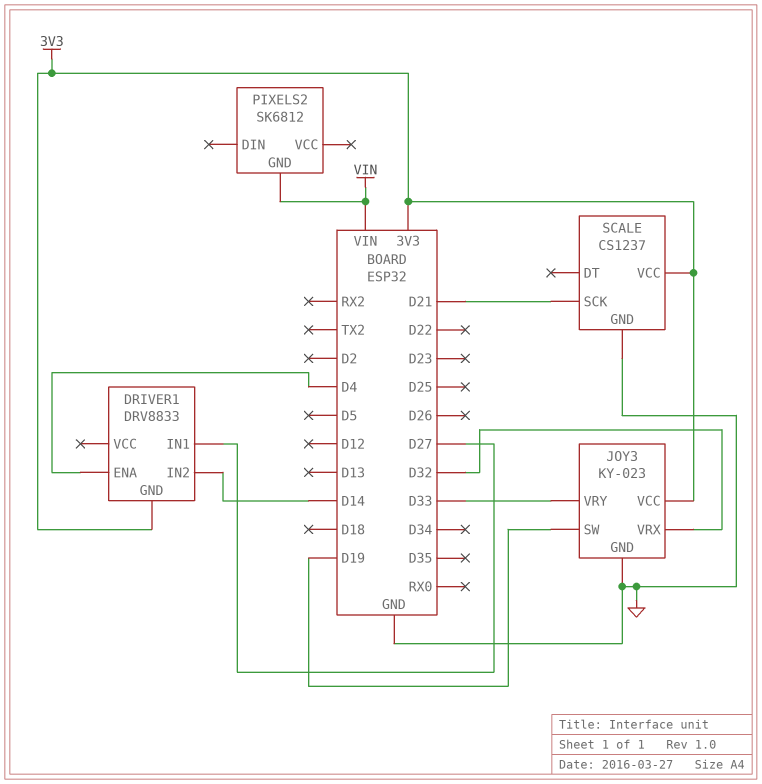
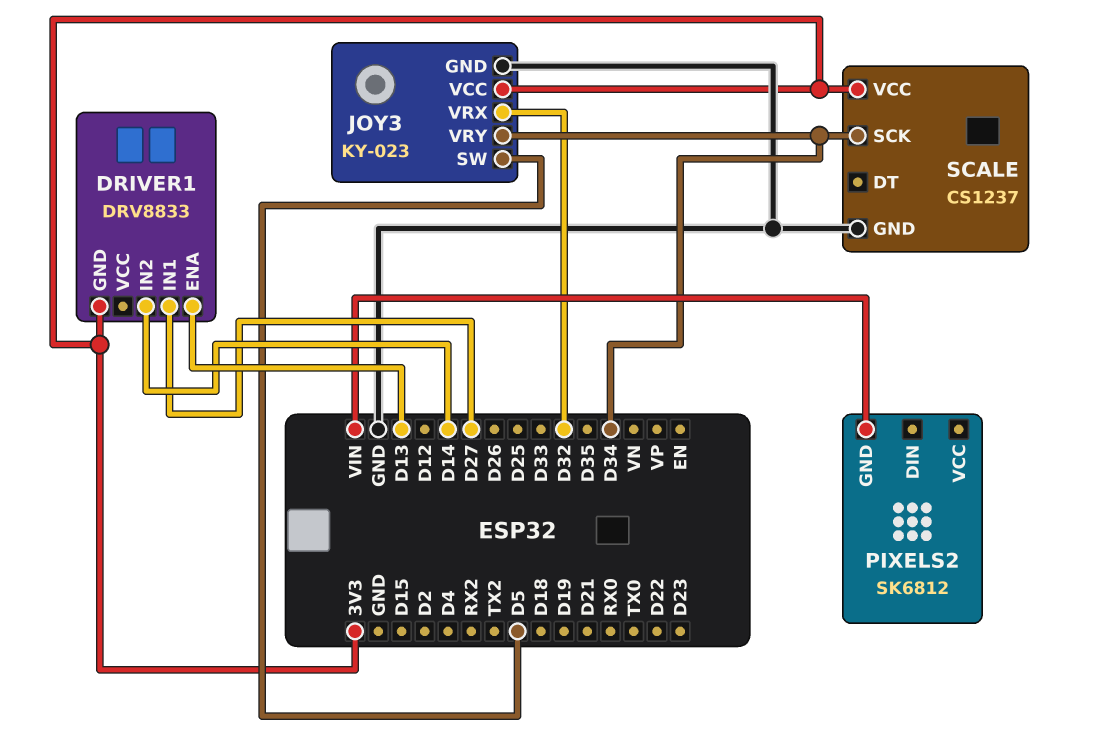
DRIVER1 pin ENA: D4 -> D13
JOY3 pin SW: D19 -> D5
JOY3 pin VRY: D33 -> D34
SCALE pin SCK: D21 -> D34

